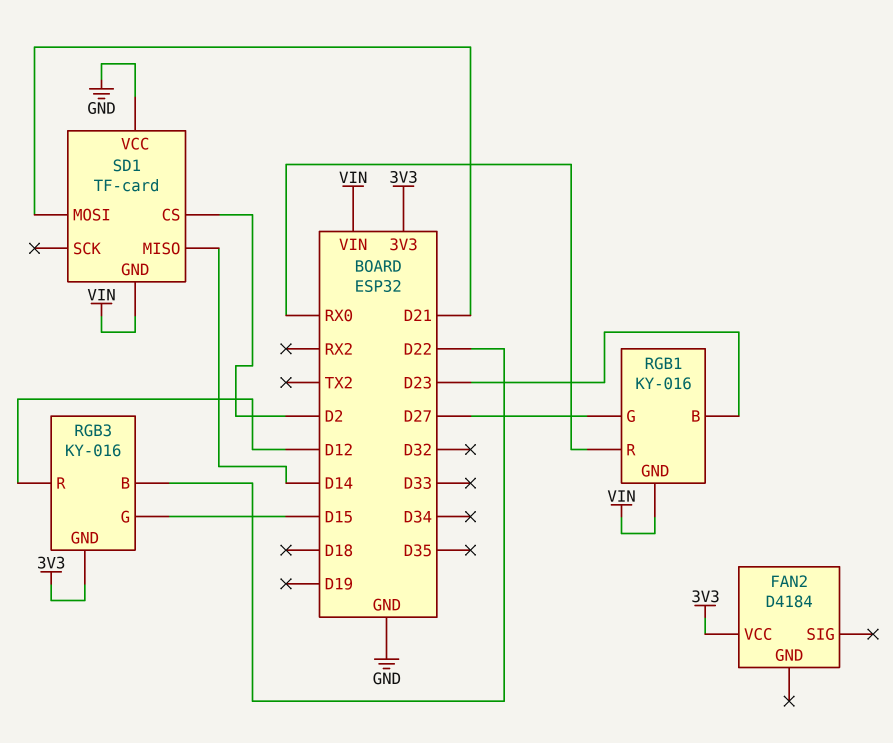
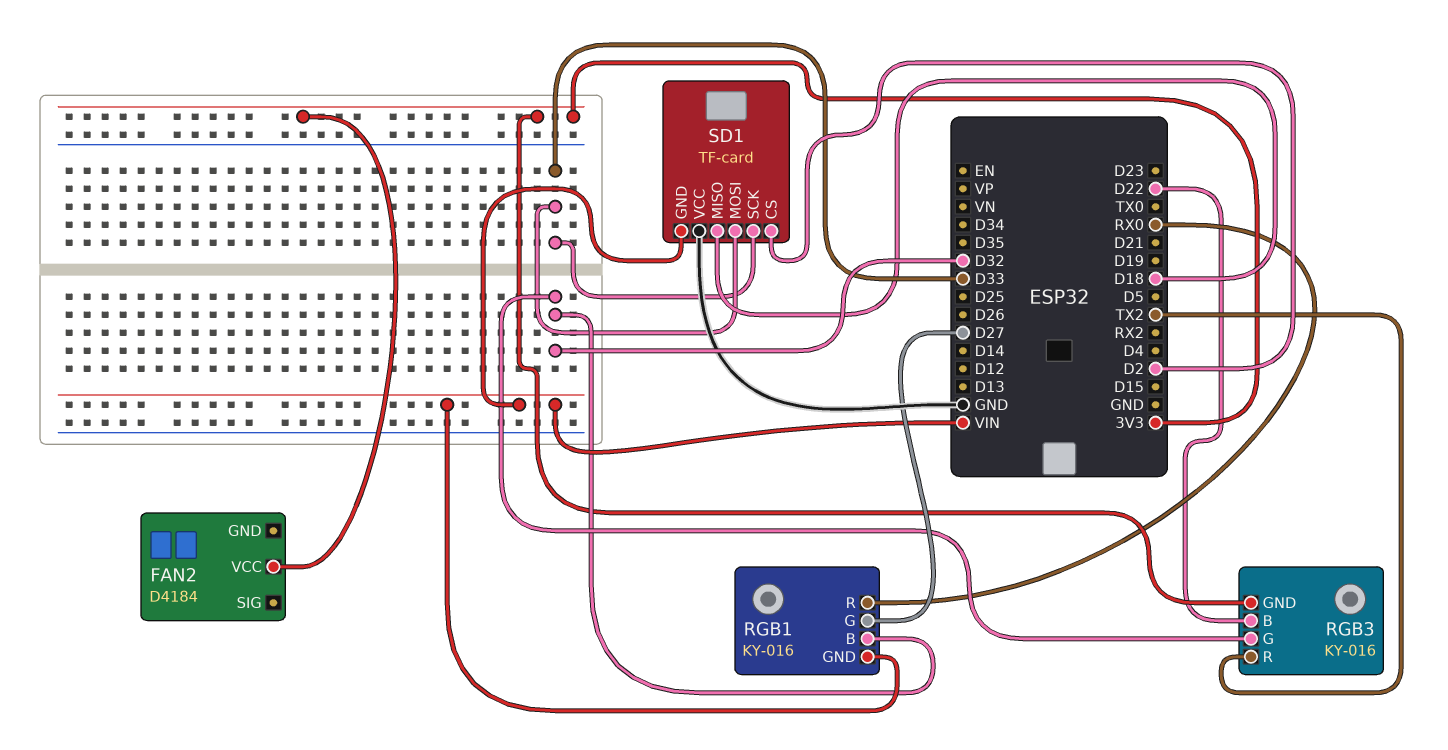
RGB1 pin B: D23 -> D32
RGB3 pin G: D15 -> D32
RGB3 pin R: D12 -> TX2
SD1 pin MISO: D14 -> D18
SD1 pin MOSI: D21 -> D33
SD1 pin SCK: none -> D33

